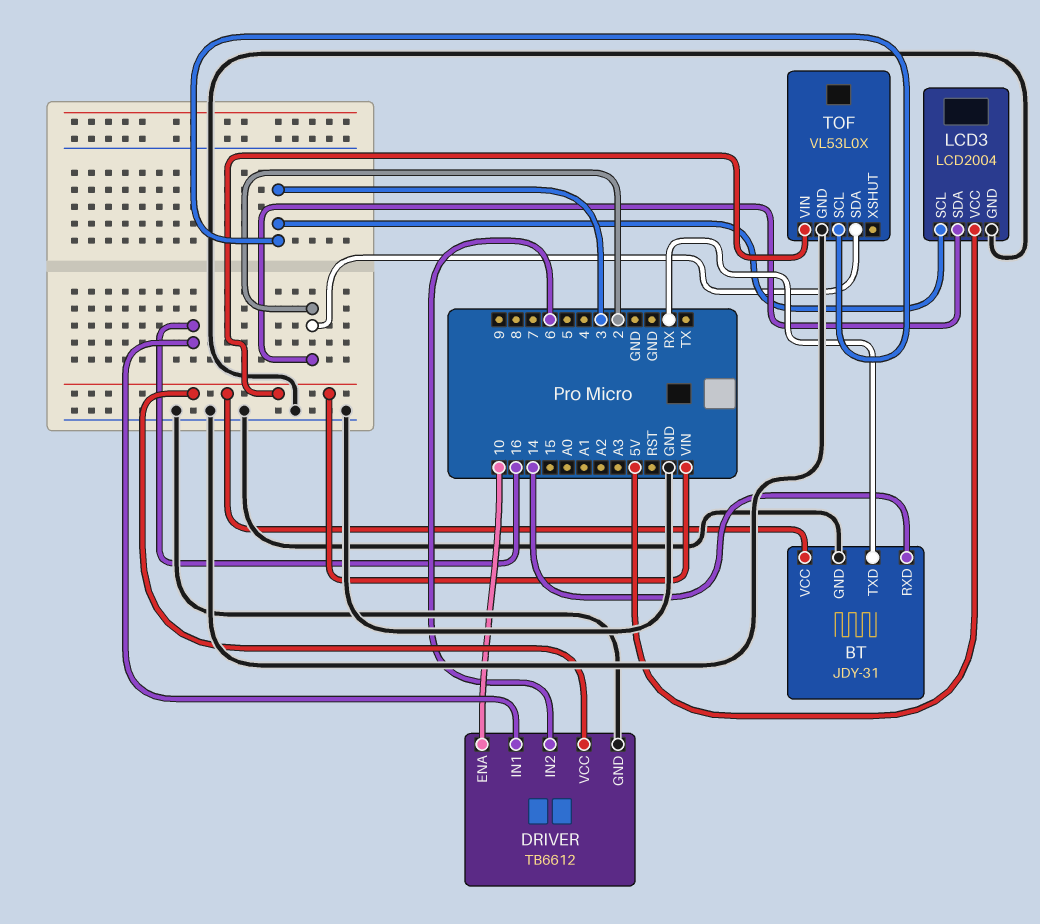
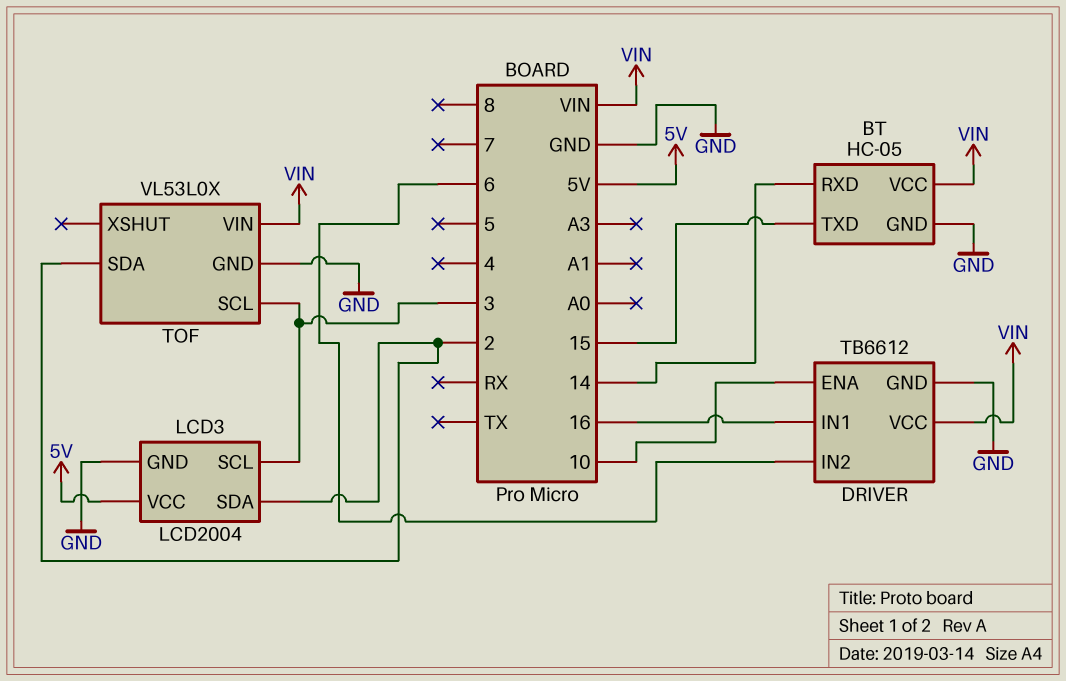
BT: JDY-31 -> HC-05
BT pin TXD: RX -> 15

